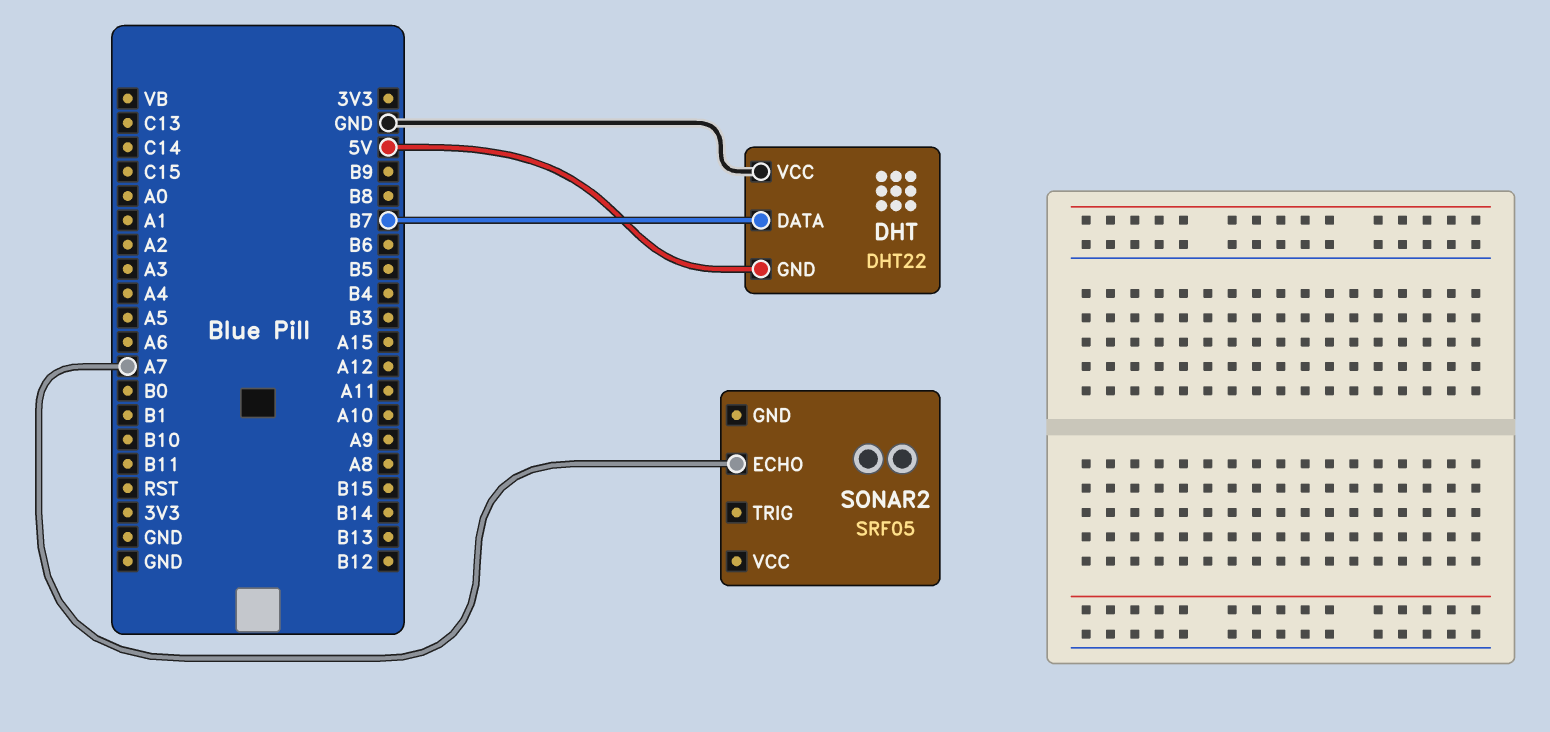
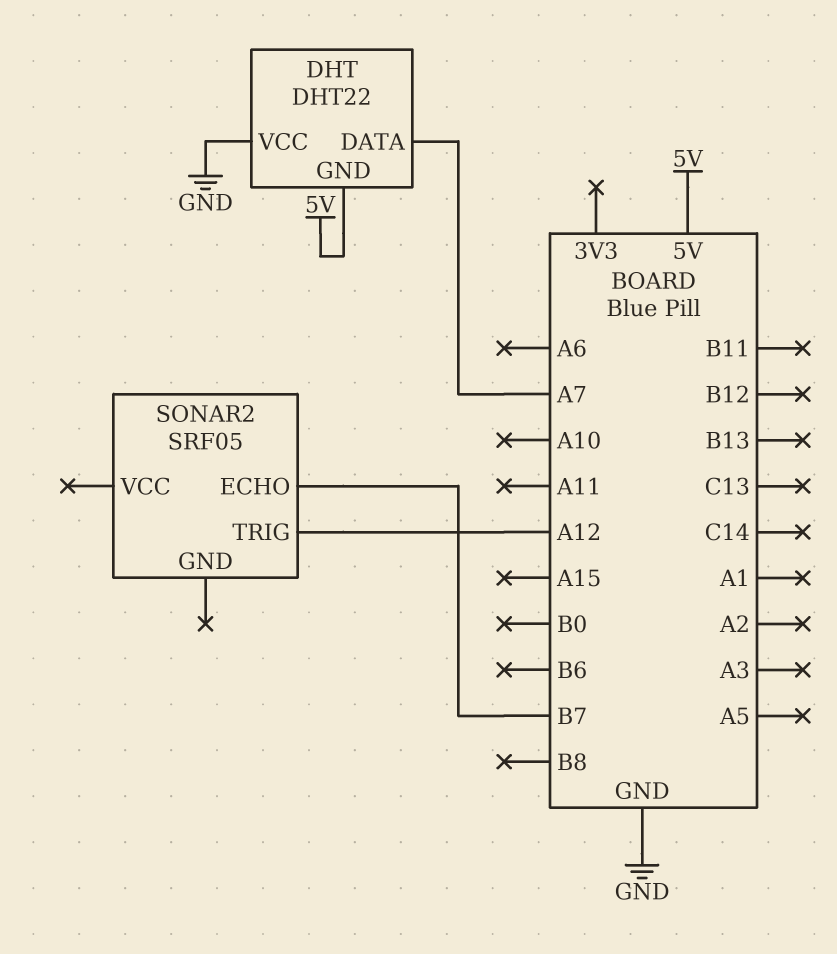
DHT pin DATA: B7 -> A7
SONAR2 pin ECHO: A7 -> B7
SONAR2 pin TRIG: none -> A12

